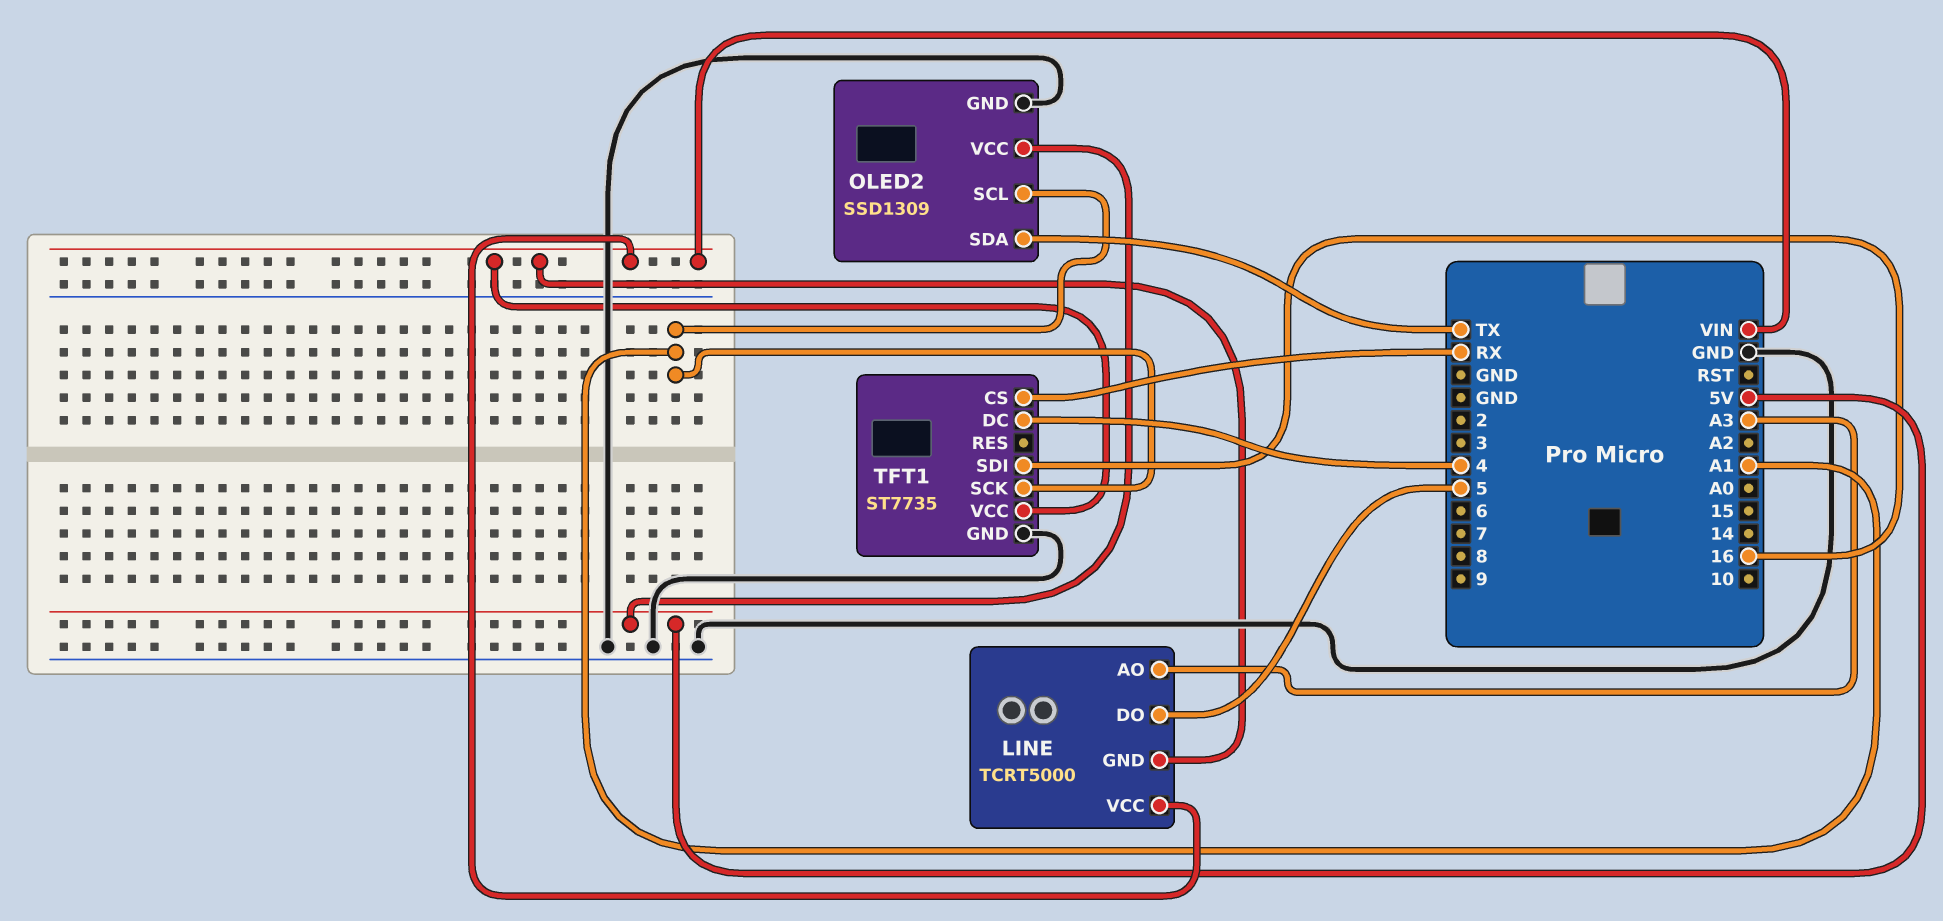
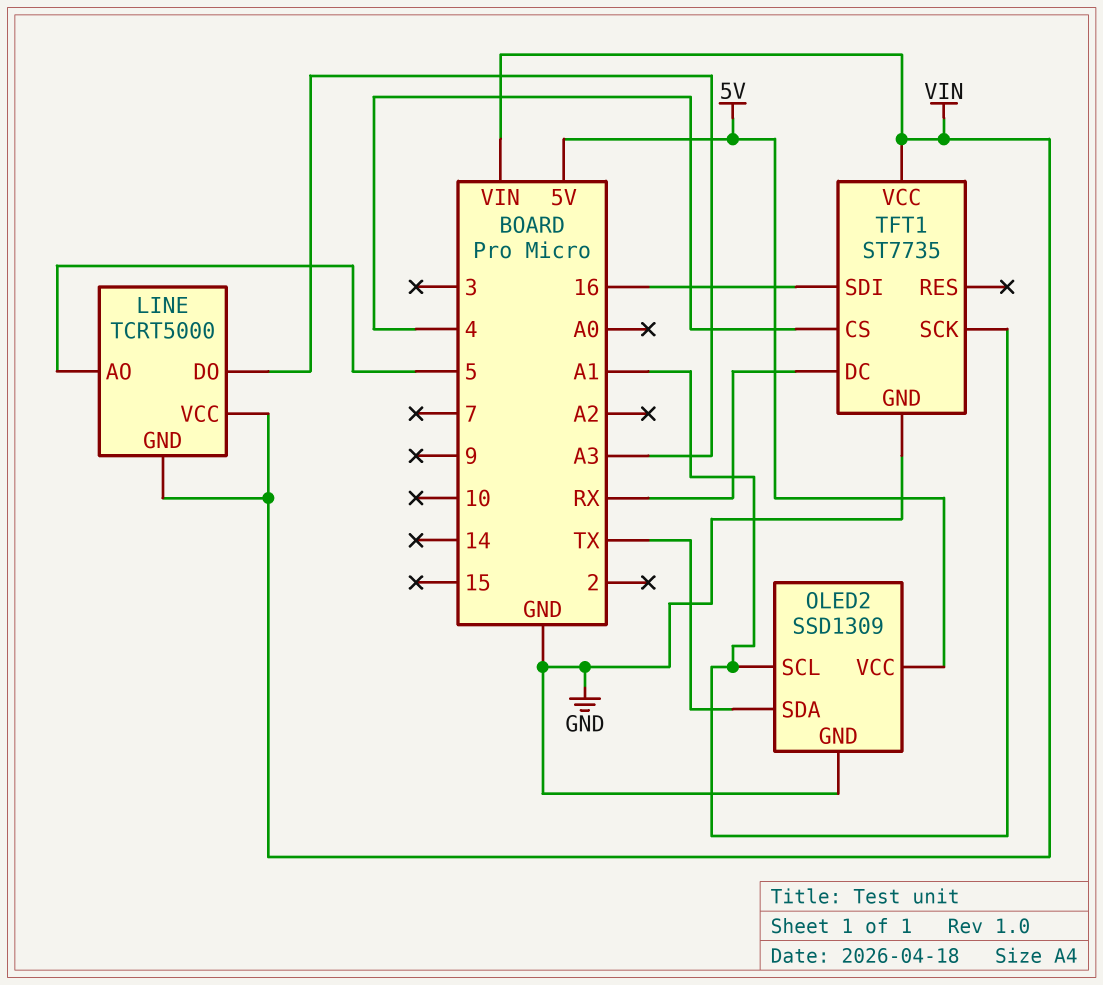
LINE pin AO: A3 -> 5
LINE pin DO: 5 -> A3
TFT1 pin CS: RX -> 4
TFT1 pin DC: 4 -> RX

